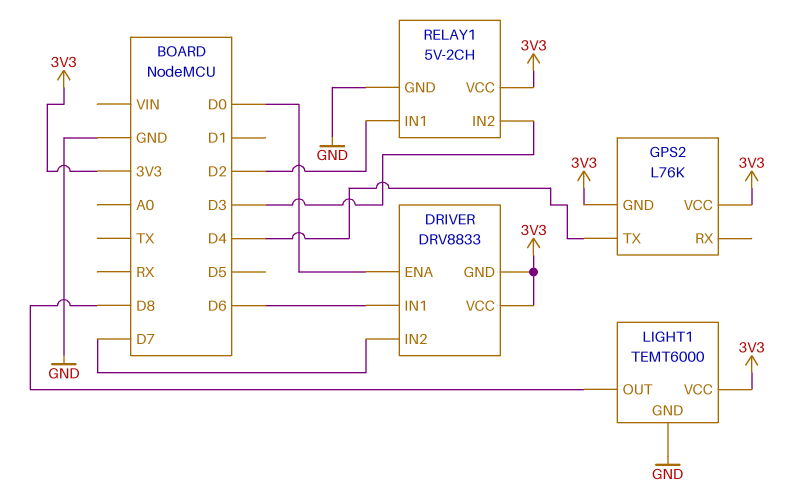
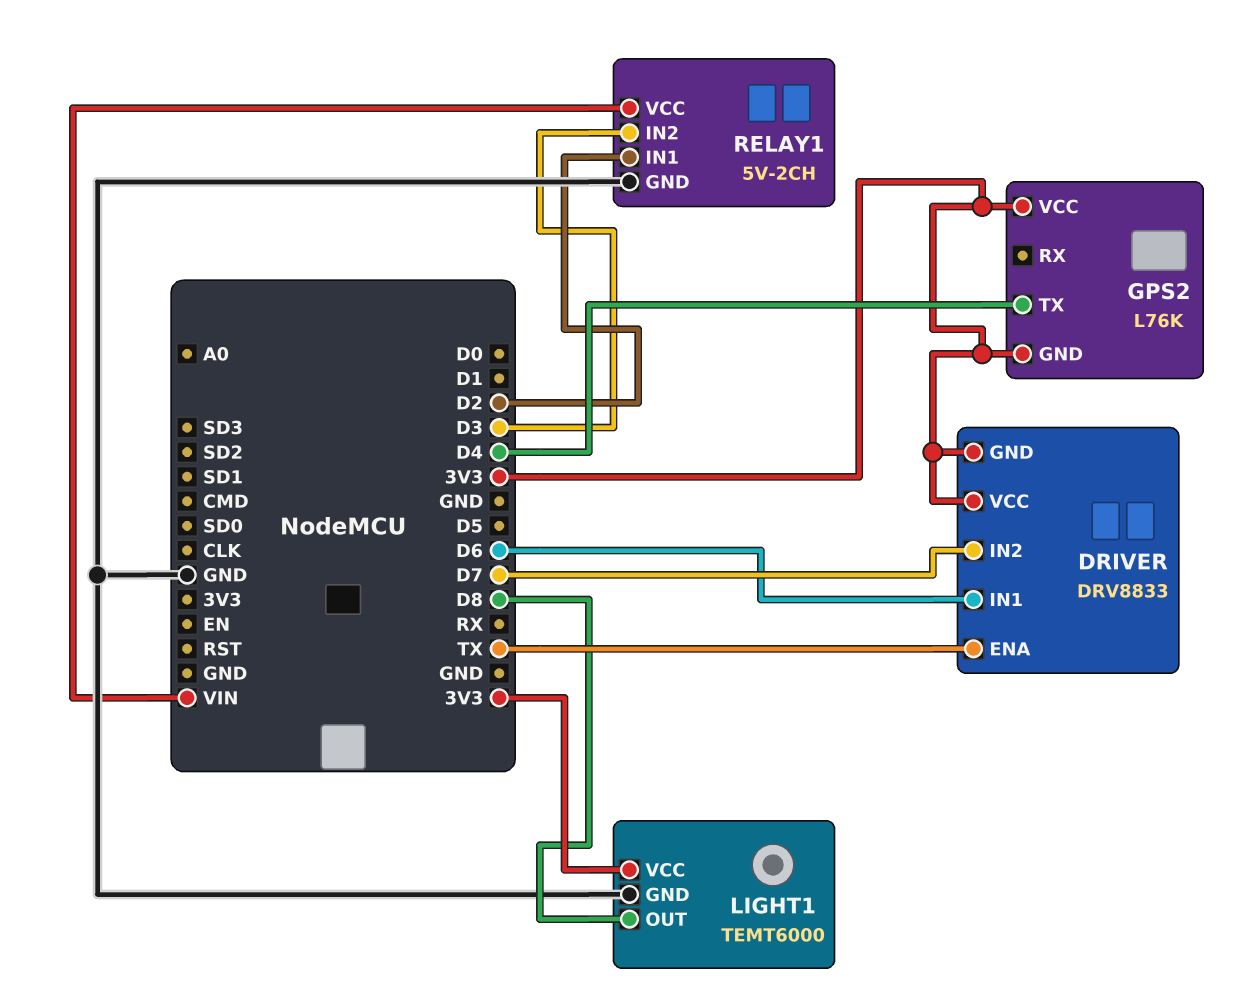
DRIVER pin ENA: D0 -> TX
RELAY1 pin VCC: 3V3 -> VIN

